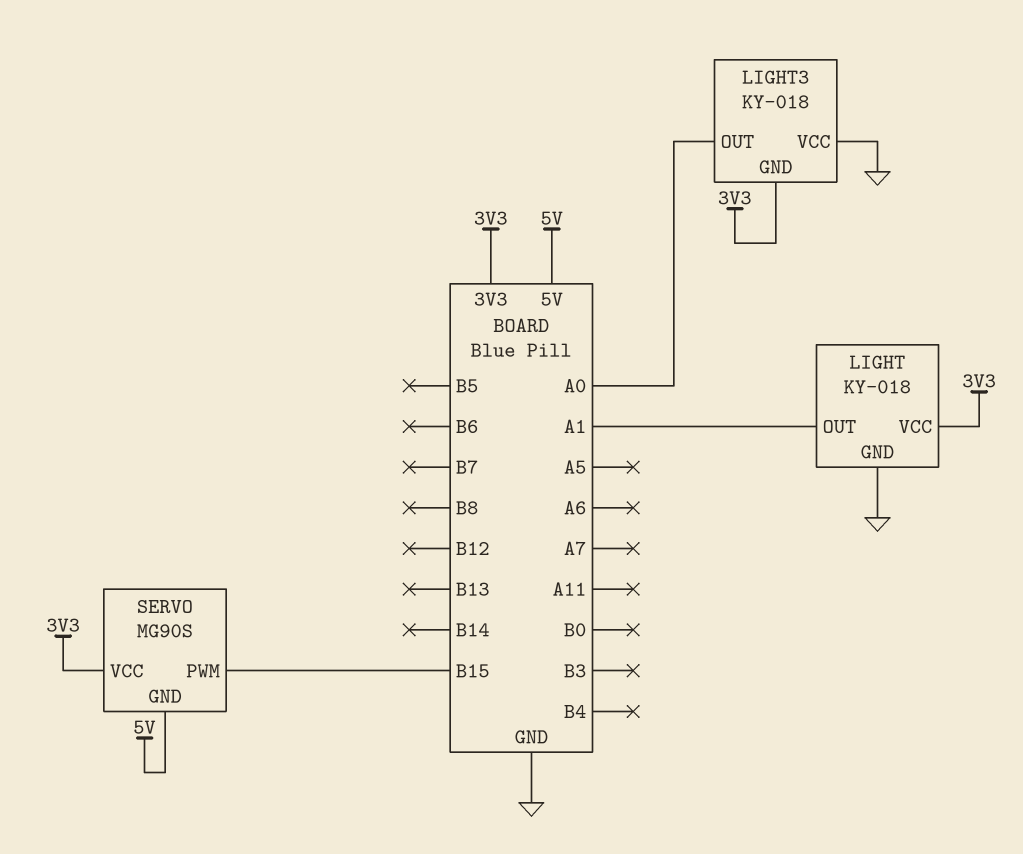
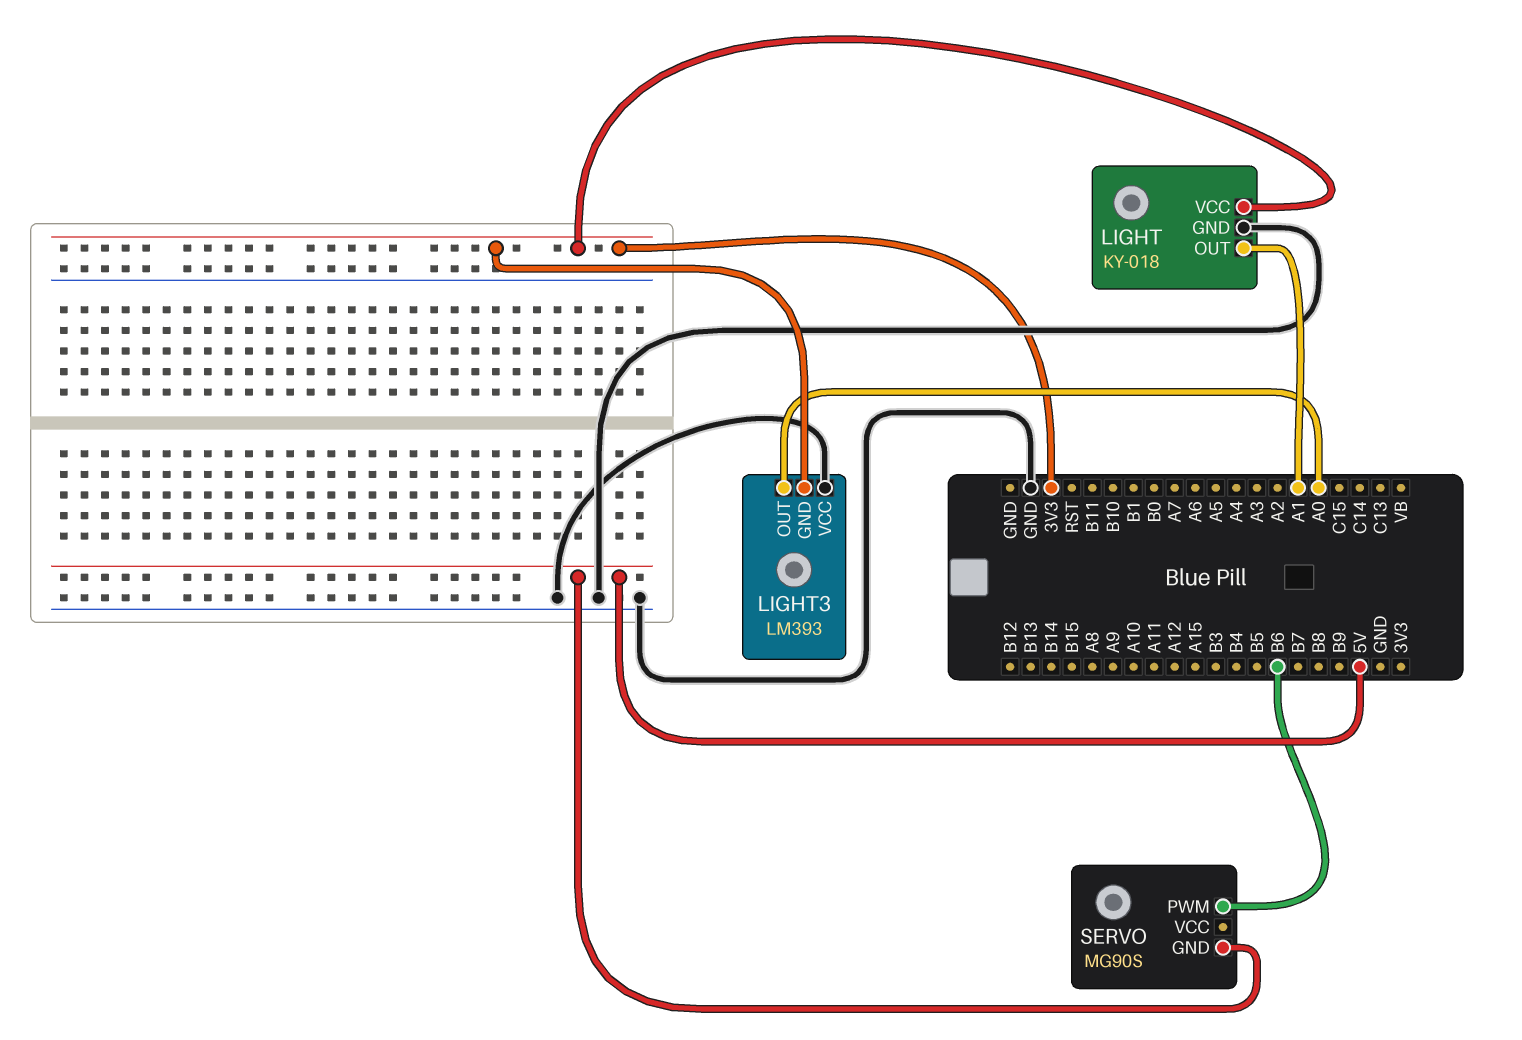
LIGHT3: KY-018 -> LM393
SERVO pin PWM: B15 -> B6
SERVO pin VCC: 3V3 -> none

